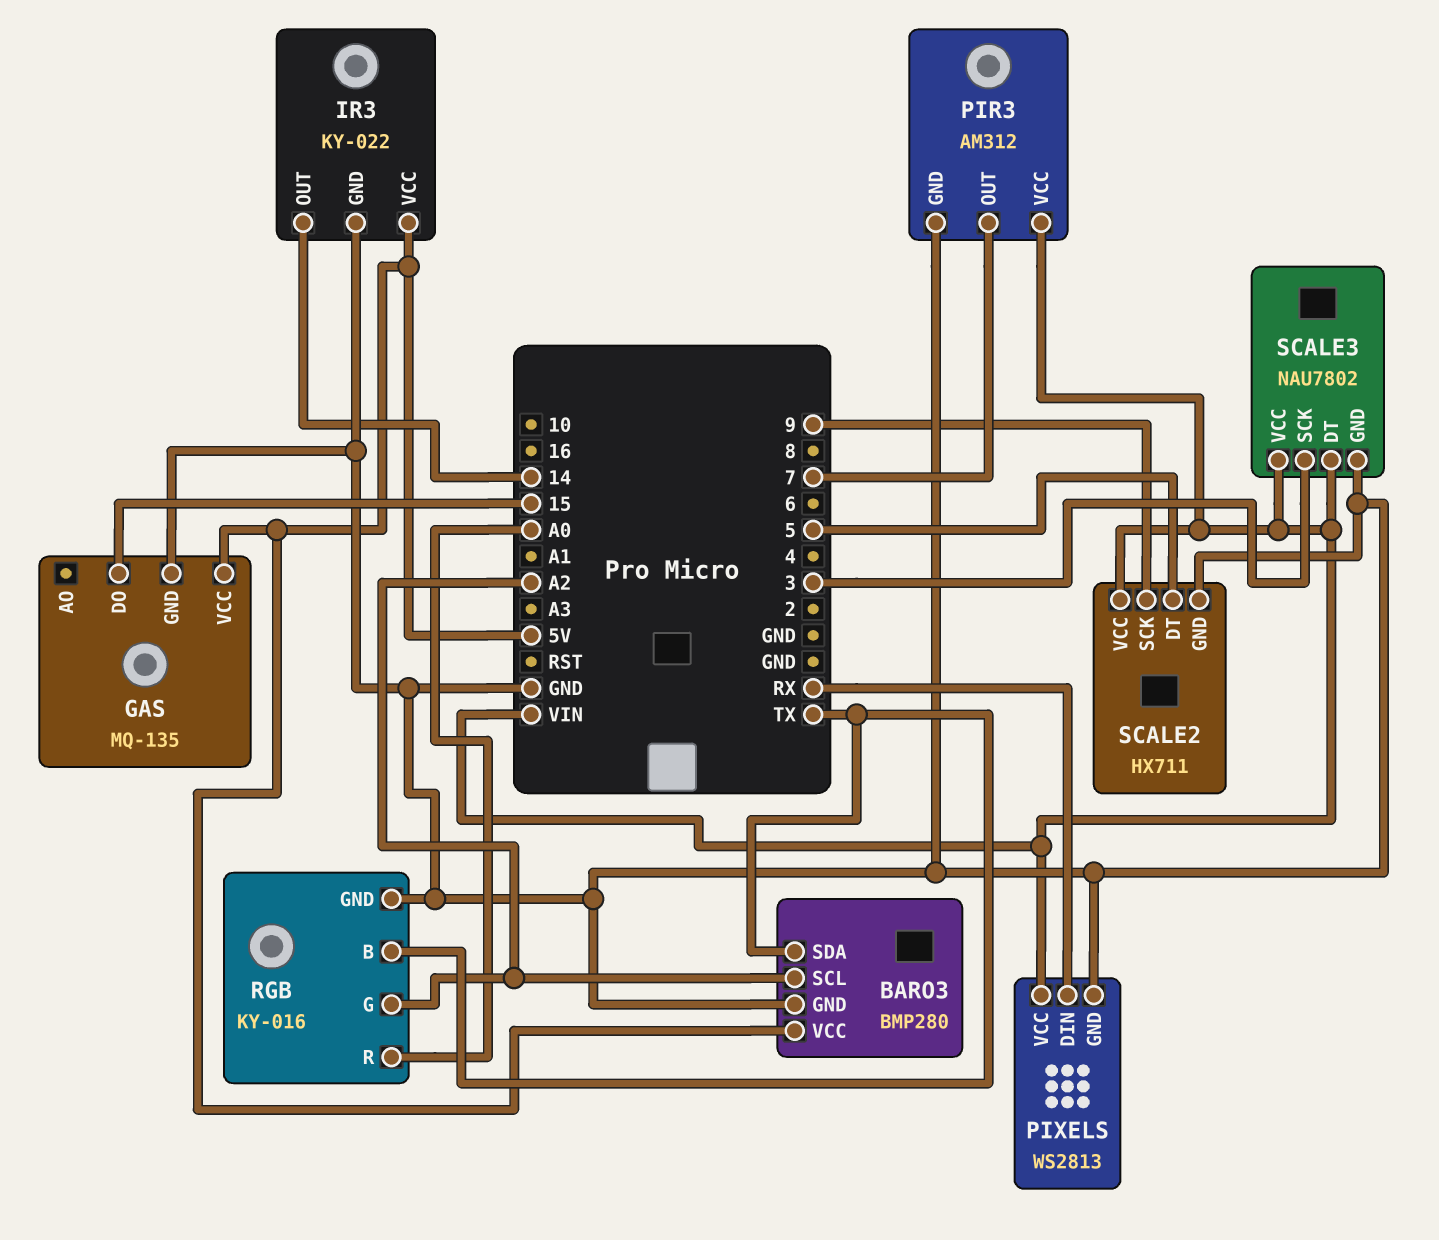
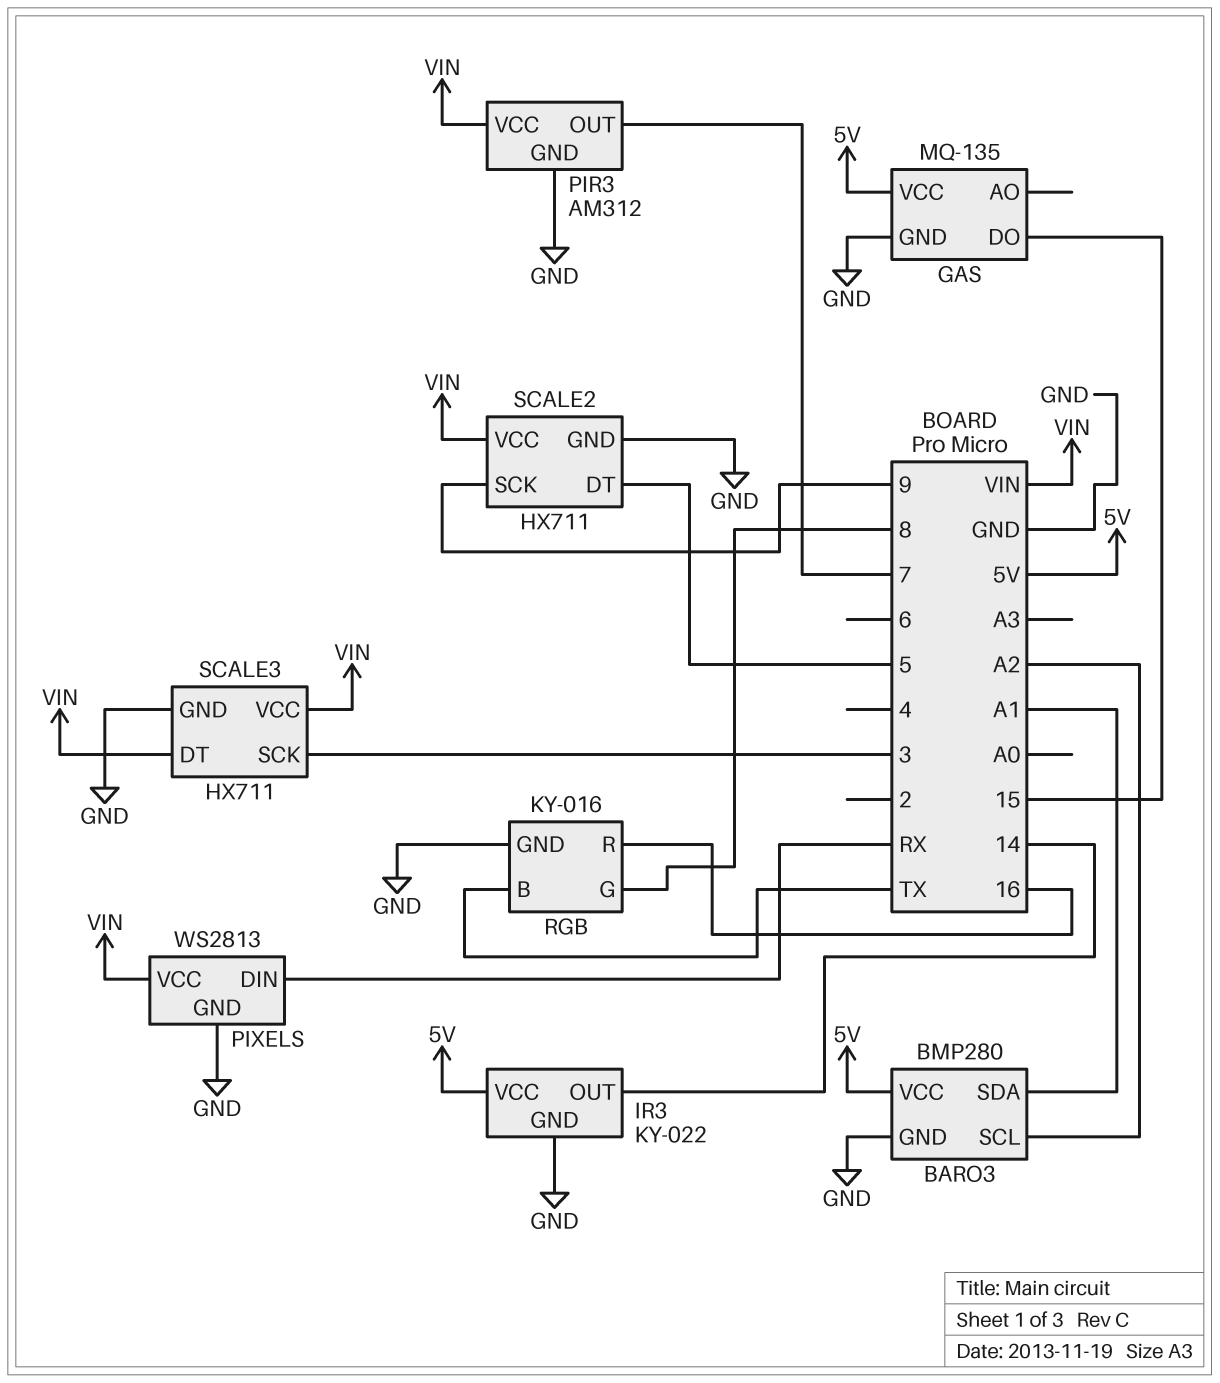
BARO3 pin SDA: TX -> A1
RGB pin G: A2 -> 8
RGB pin R: A0 -> 16
SCALE3: NAU7802 -> HX711

